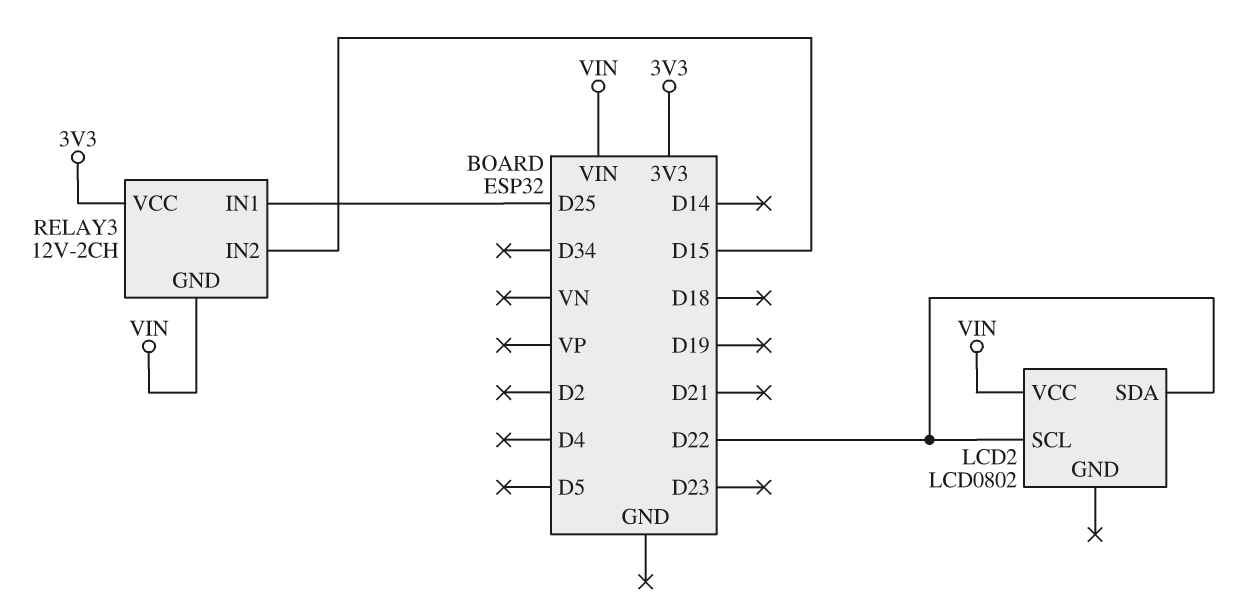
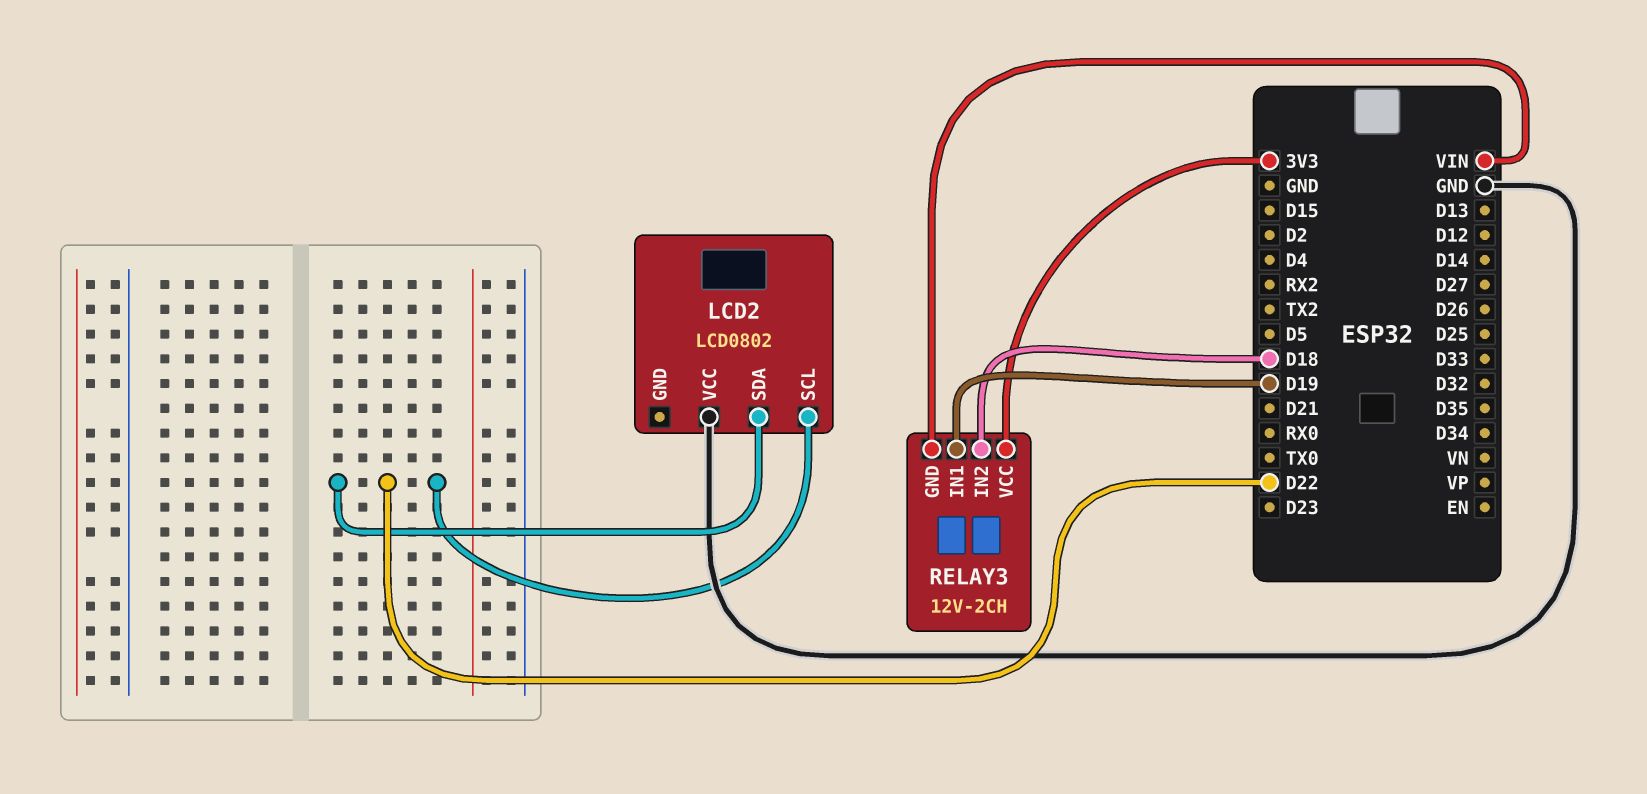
LCD2 pin VCC: VIN -> GND
RELAY3 pin IN1: D25 -> D19
RELAY3 pin IN2: D15 -> D18

